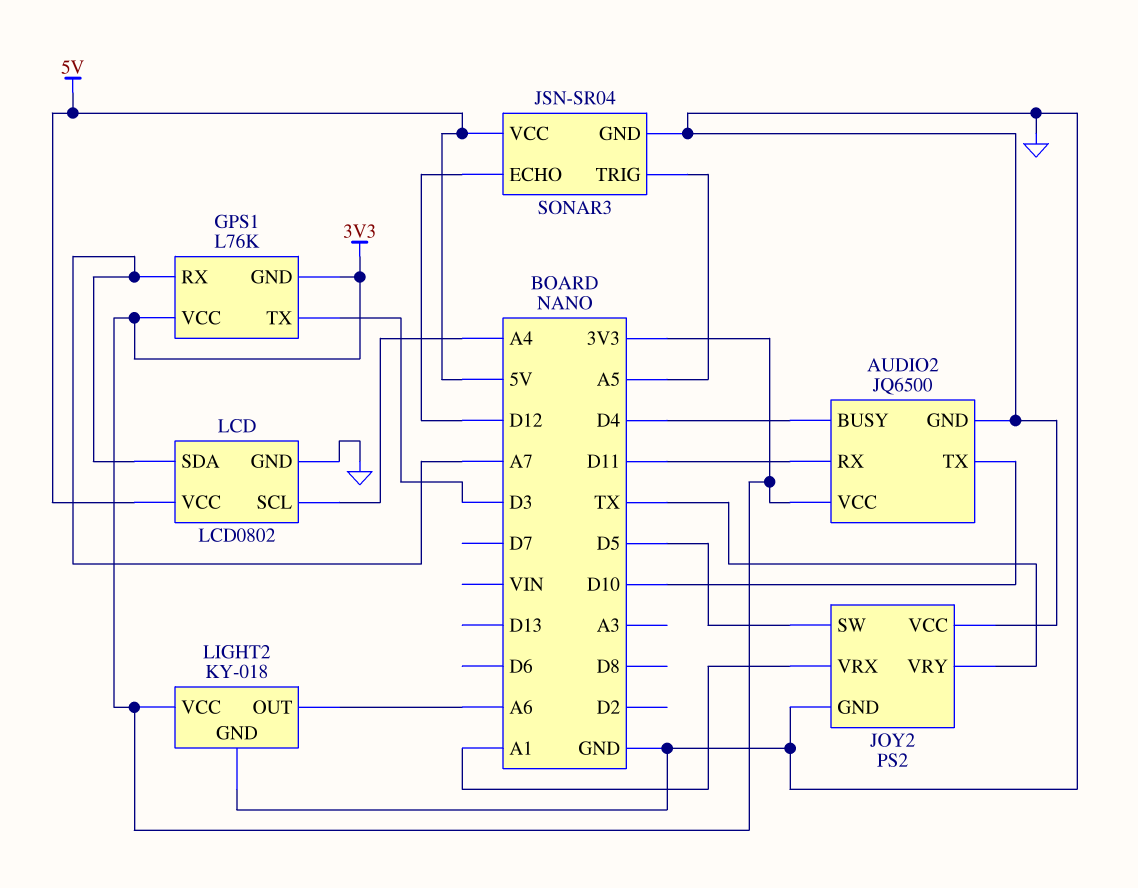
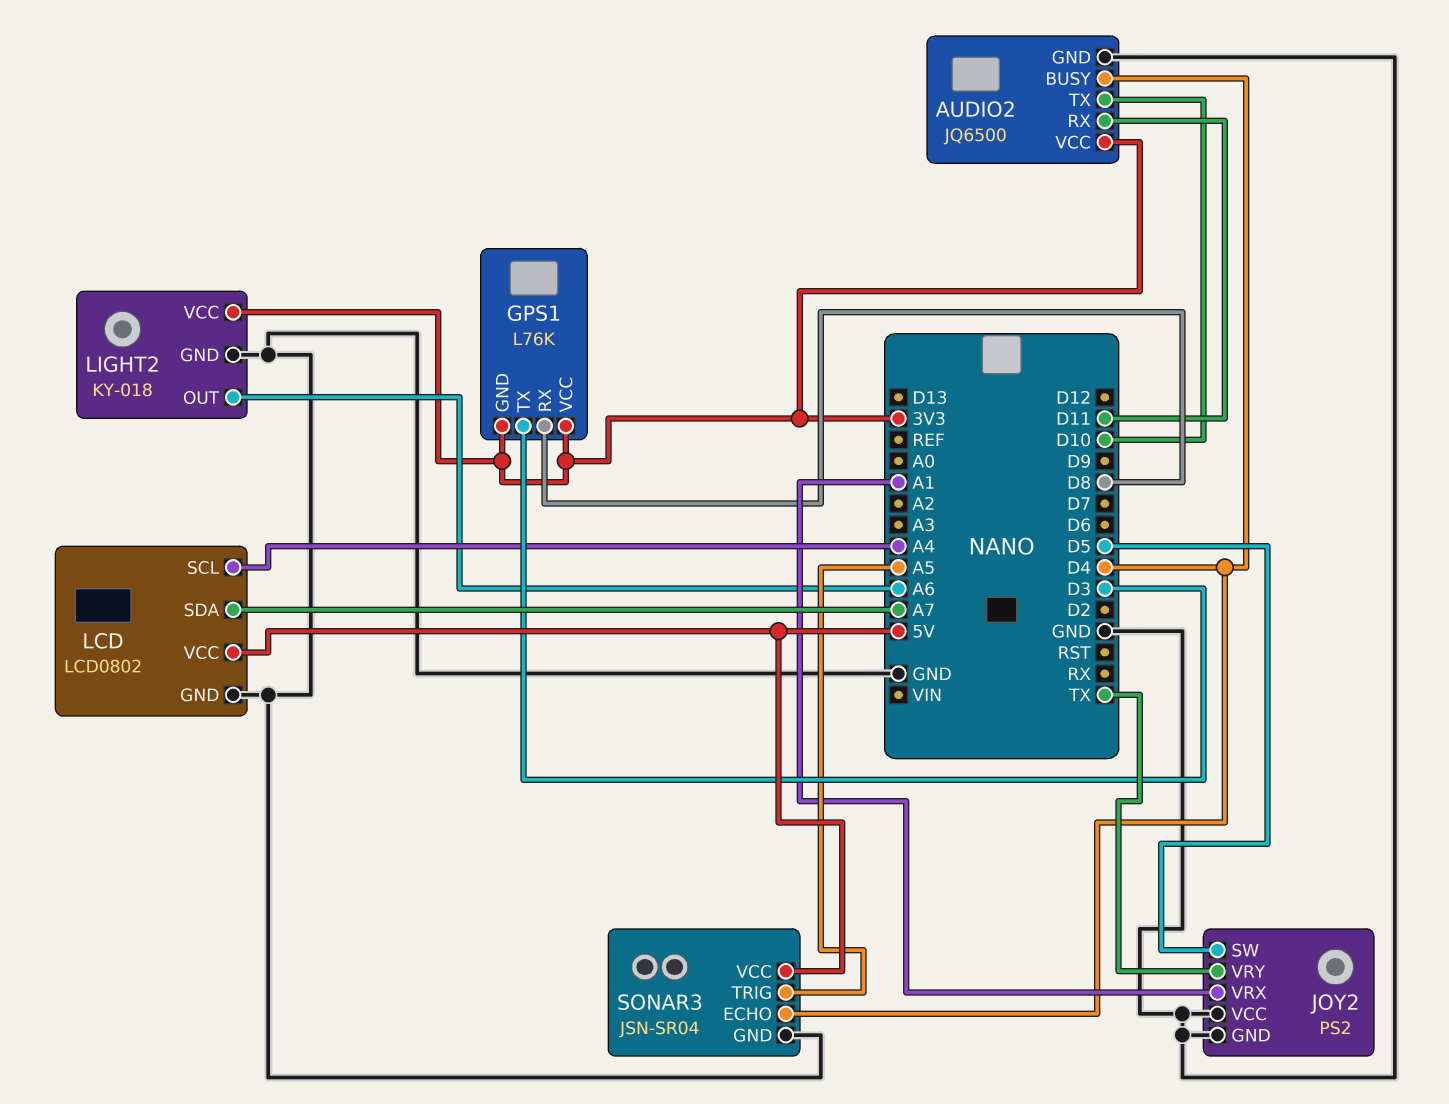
GPS1 pin RX: A7 -> D8
SONAR3 pin ECHO: D12 -> D4

